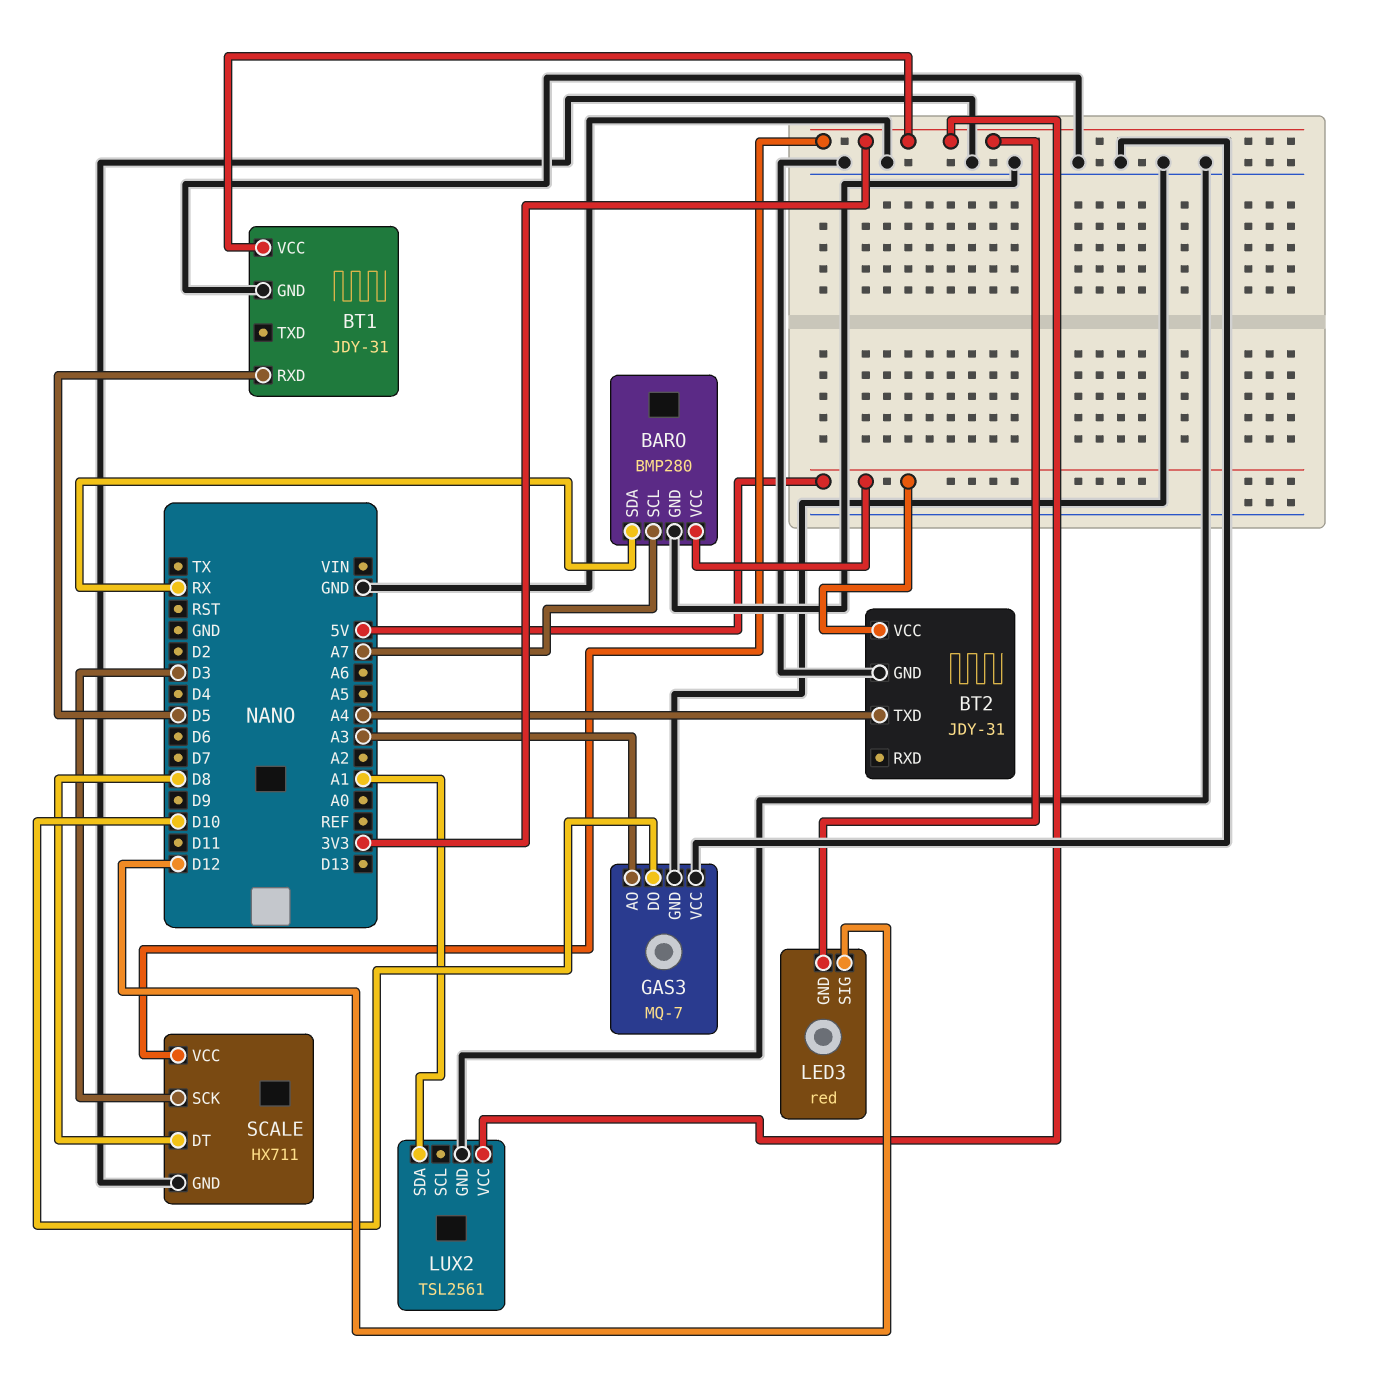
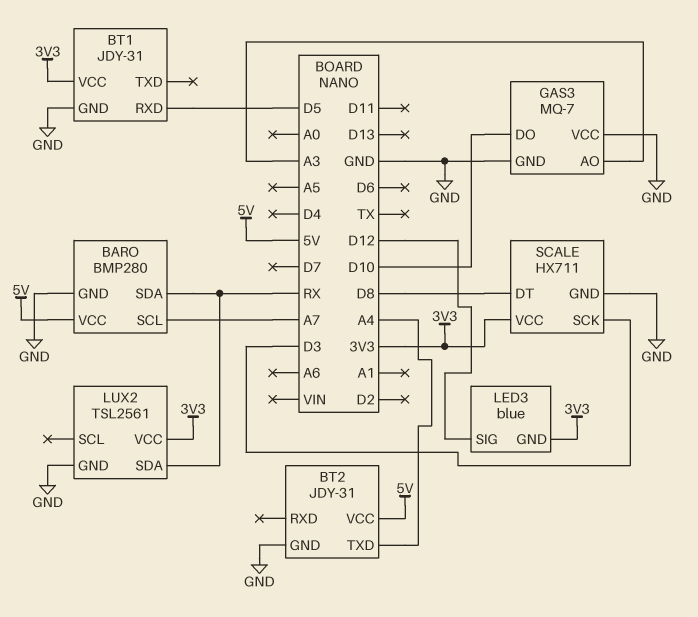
LED3: red -> blue
LUX2 pin SDA: A1 -> RX

